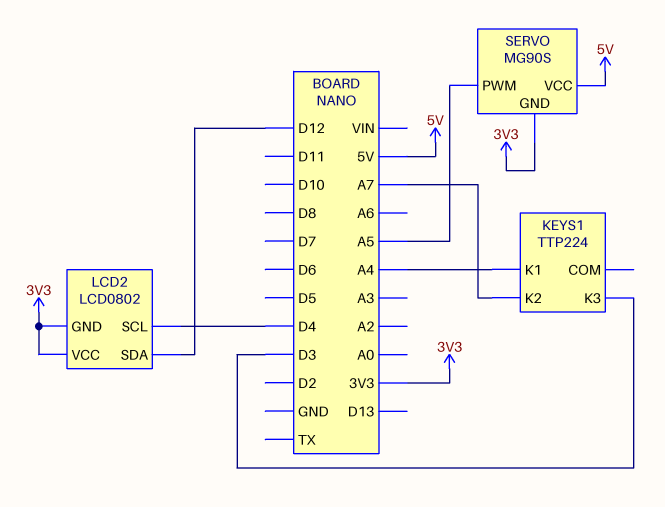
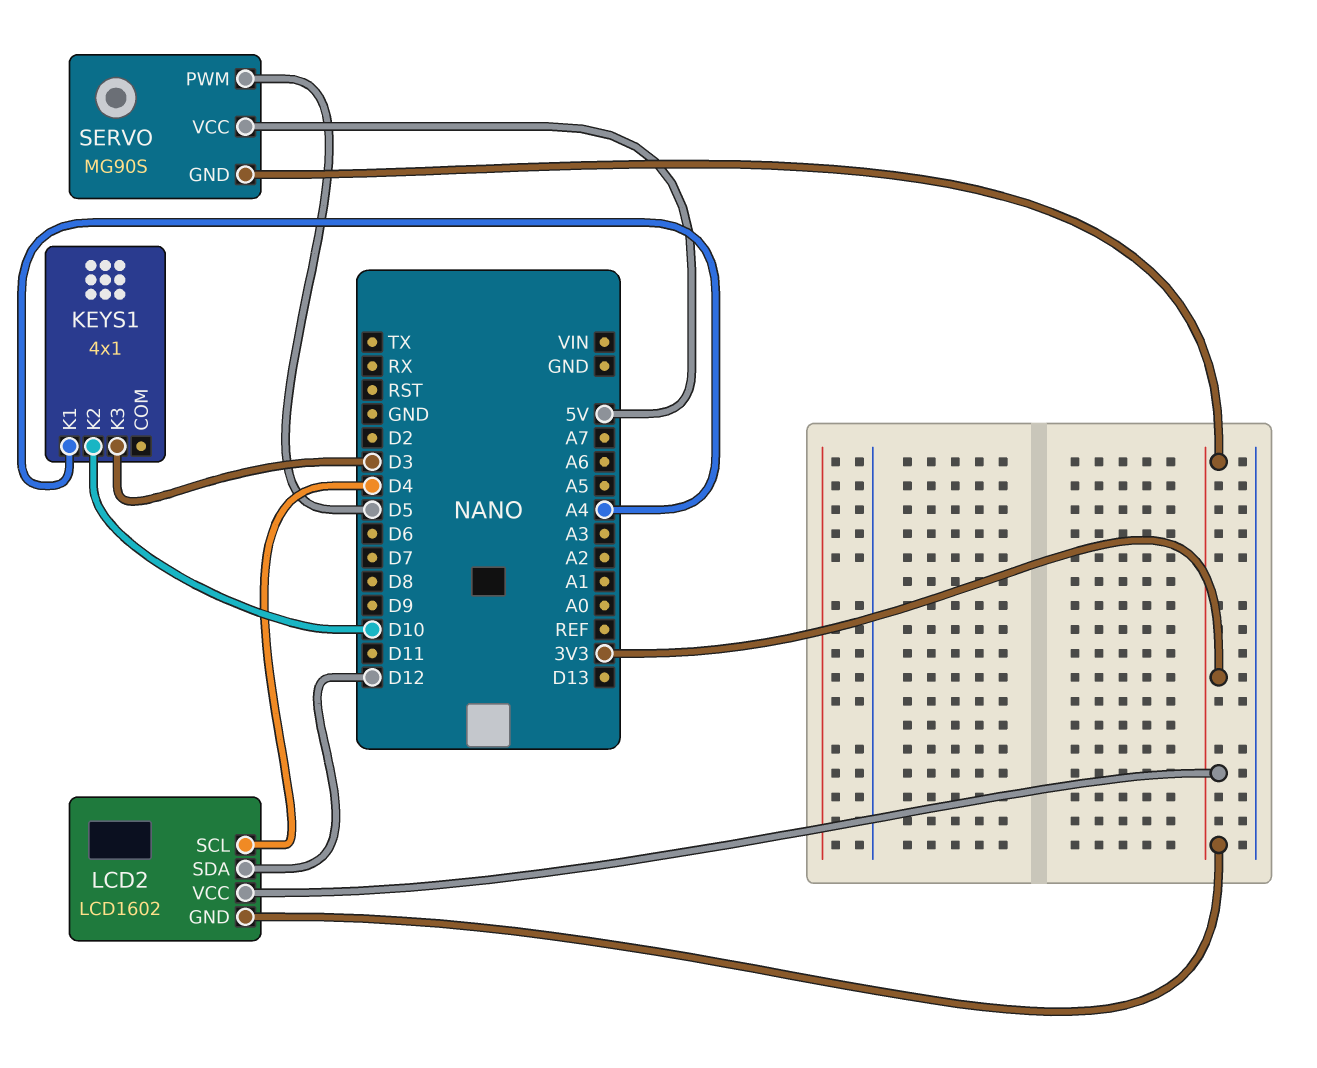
KEYS1: TTP224 -> 4x1
KEYS1 pin K2: A7 -> D10
LCD2: LCD0802 -> LCD1602
SERVO pin PWM: A5 -> D5

